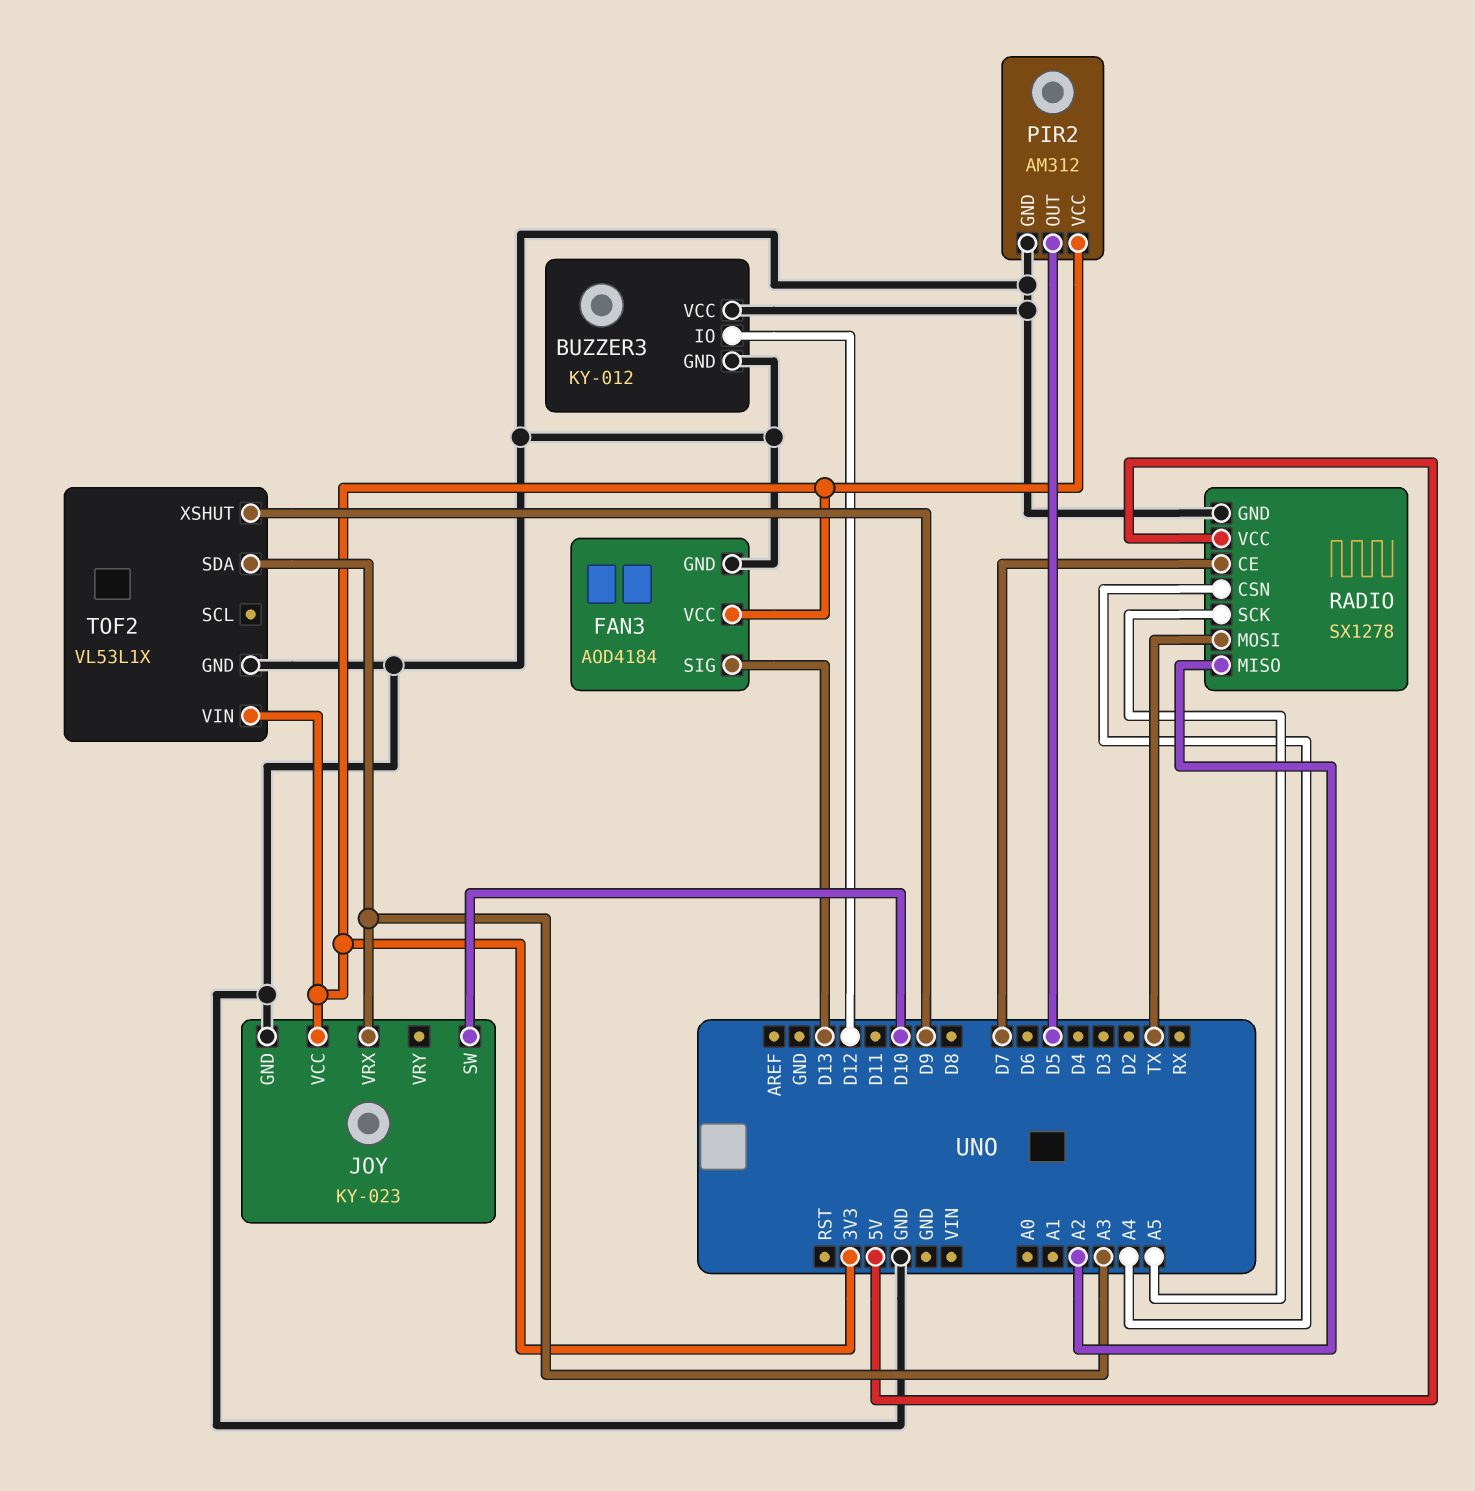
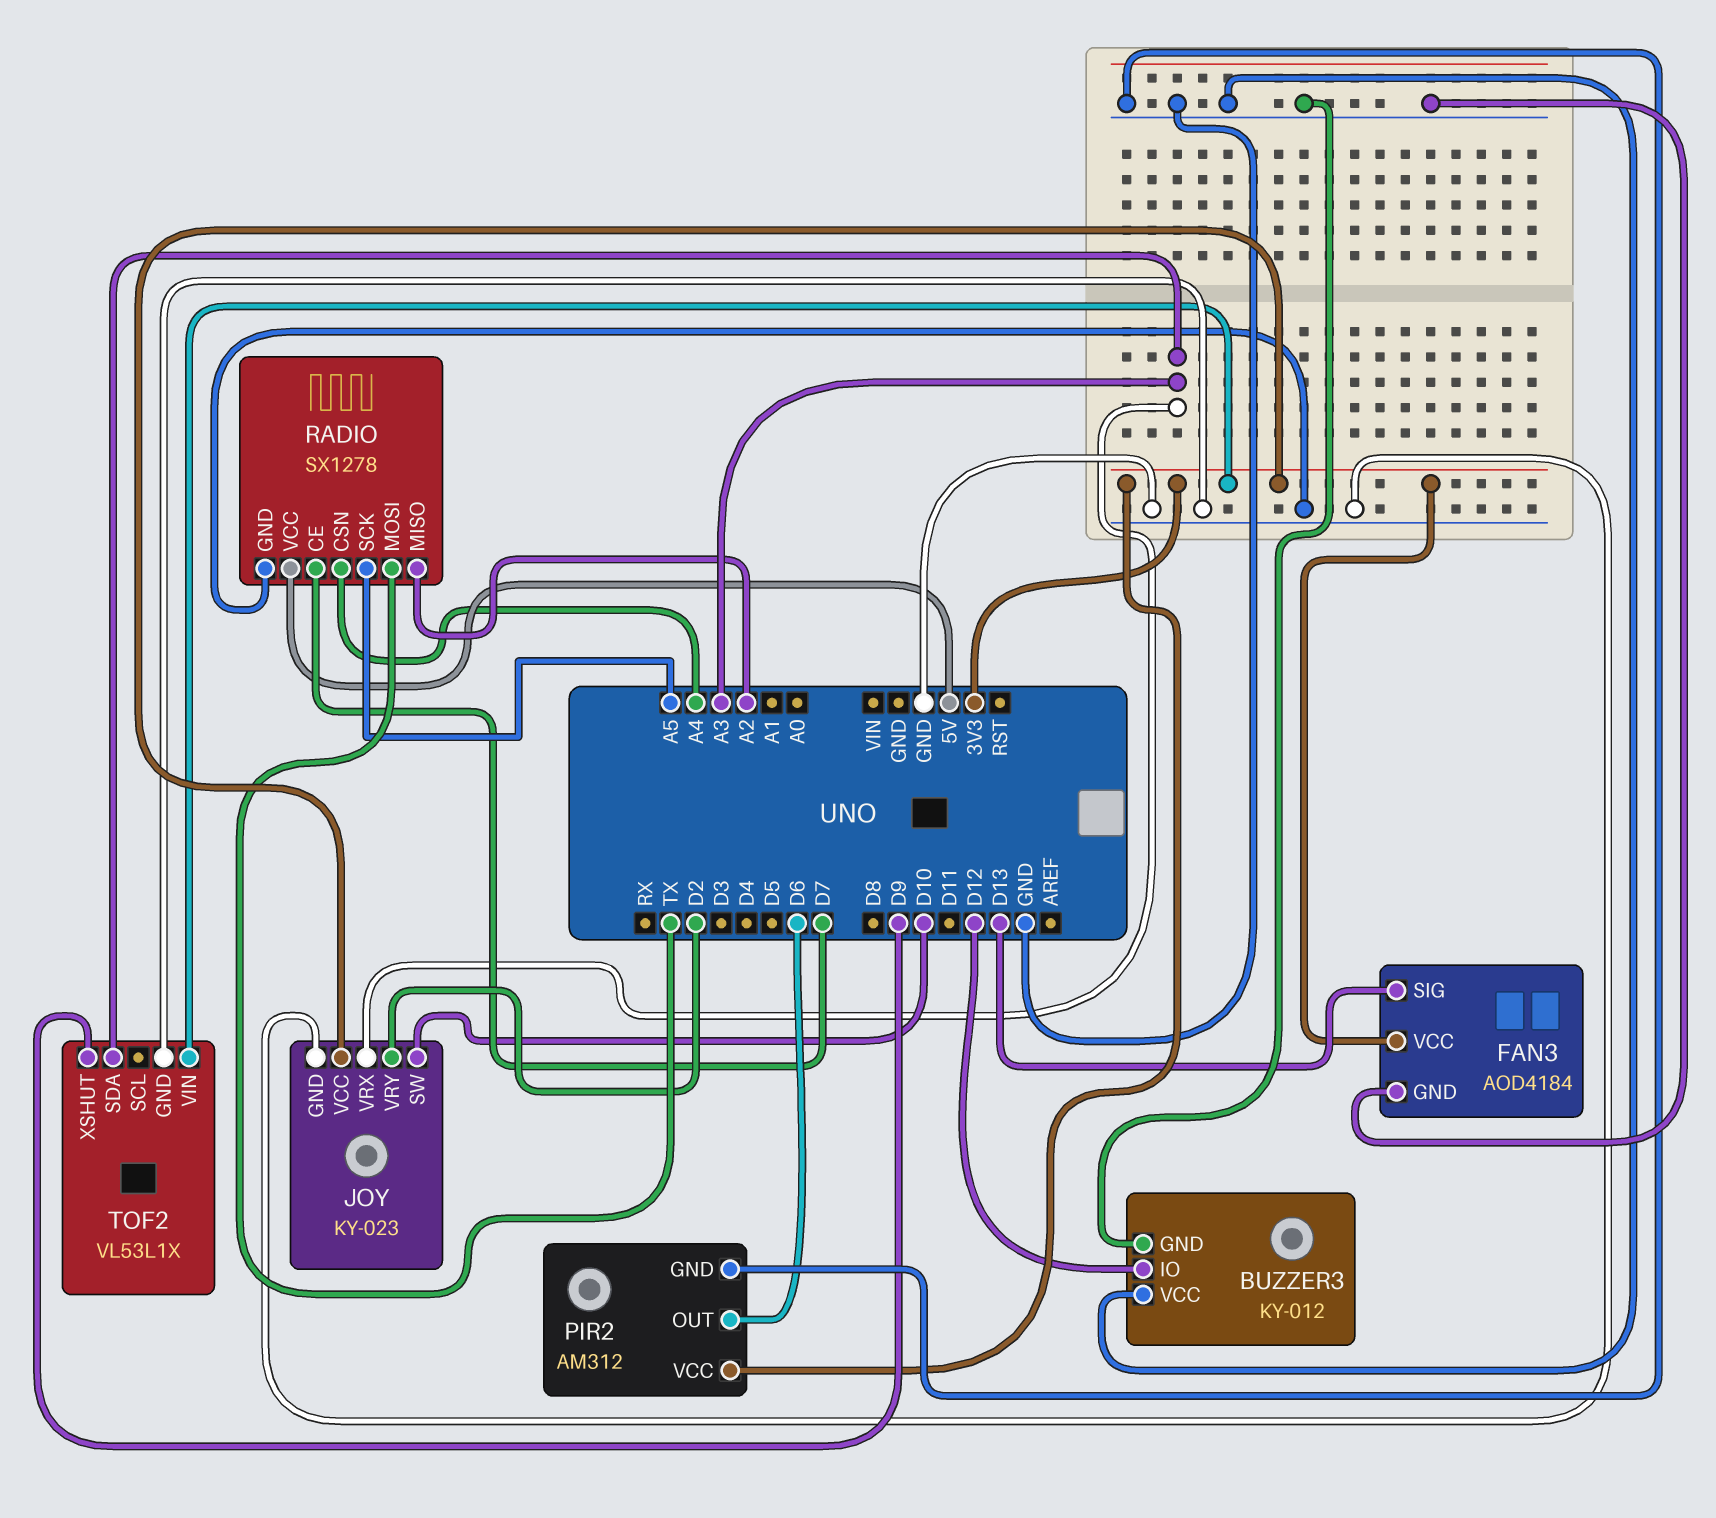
JOY pin VRY: none -> D2
PIR2 pin OUT: D5 -> D6

